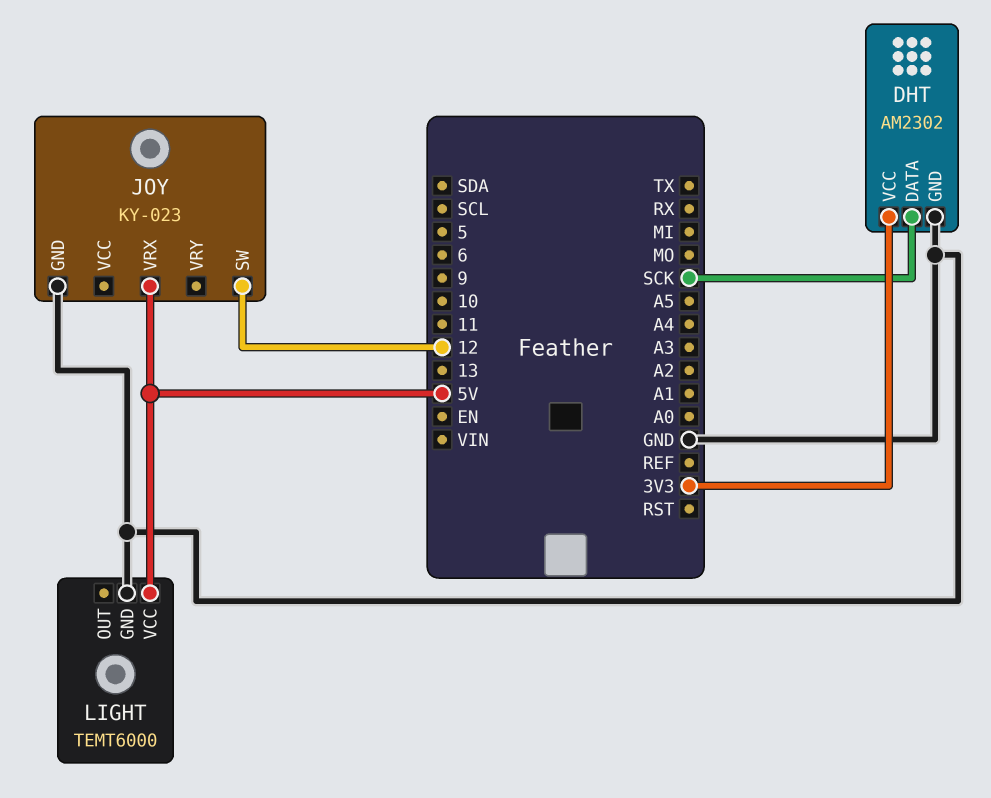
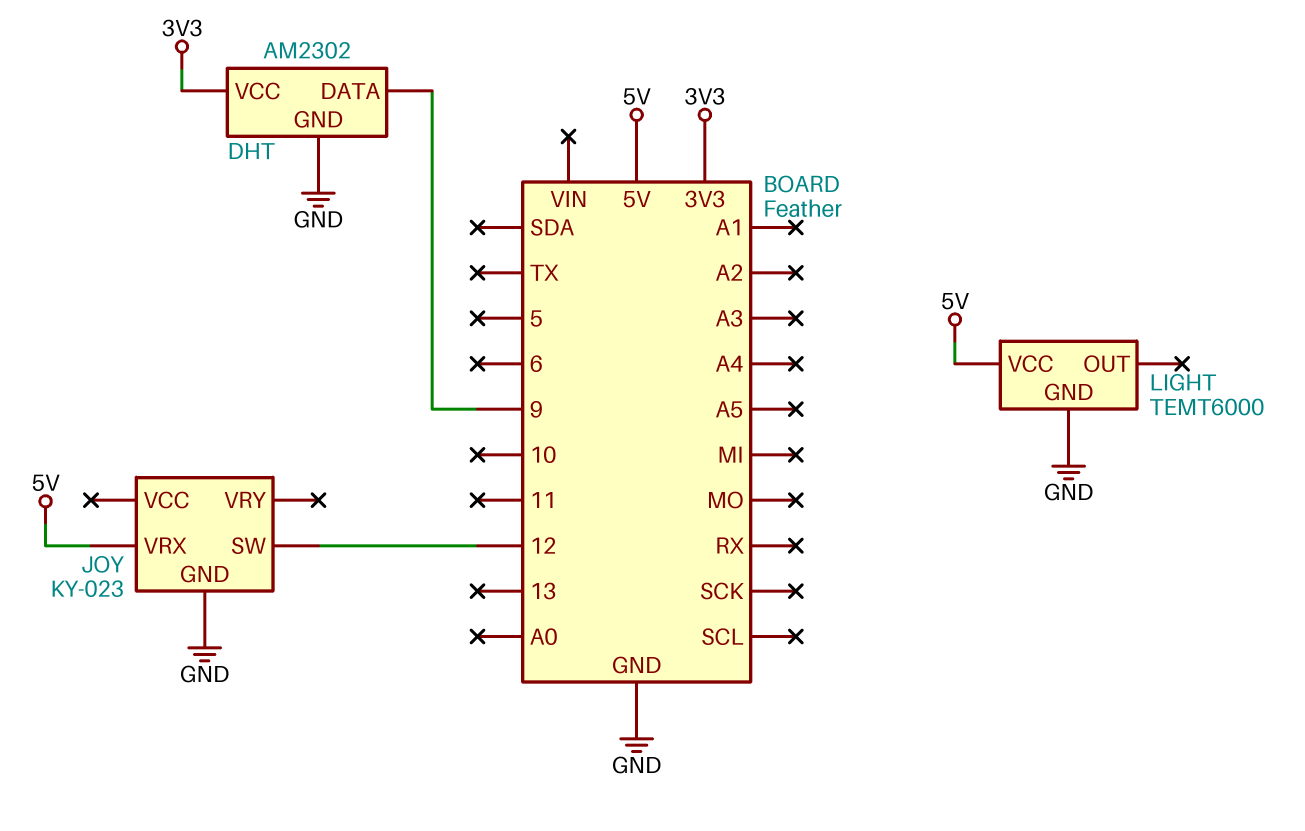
DHT pin DATA: SCK -> 9

